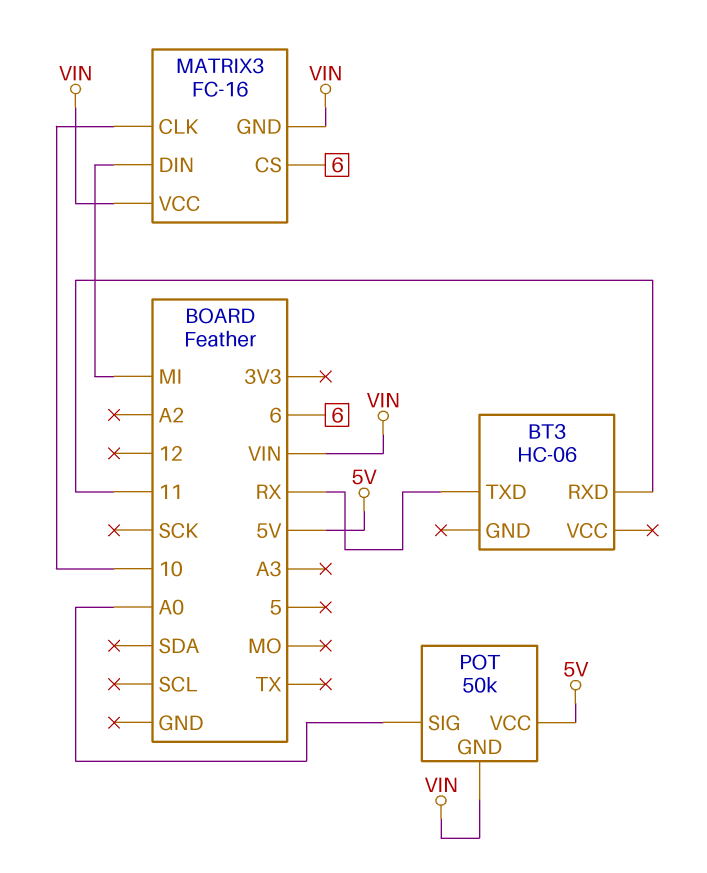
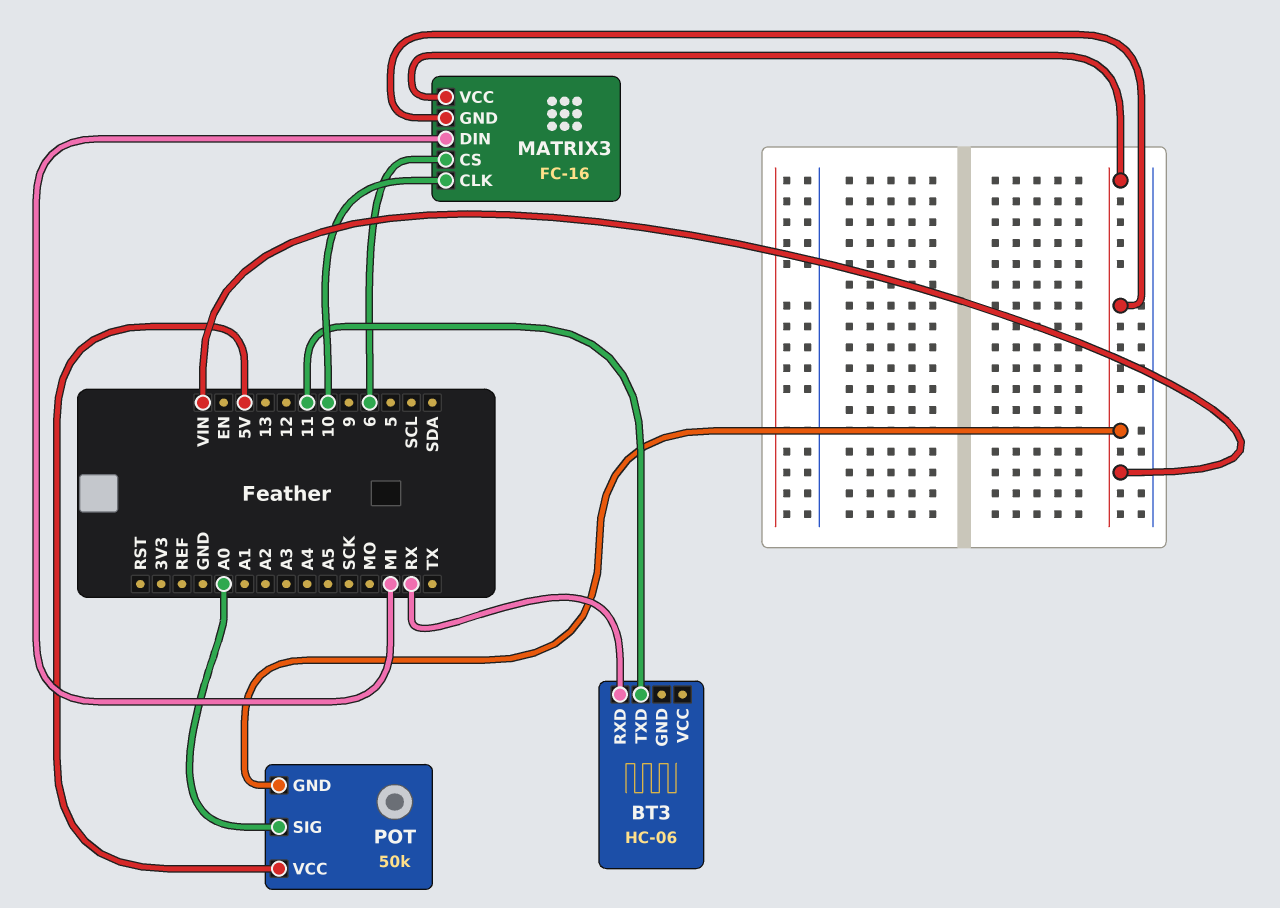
BT3 pin RXD: 11 -> RX
BT3 pin TXD: RX -> 11

